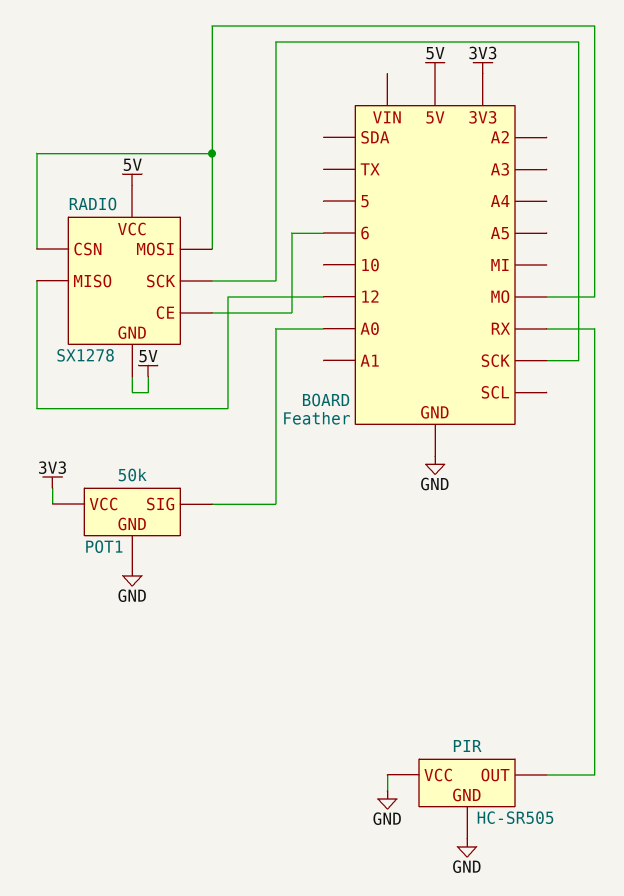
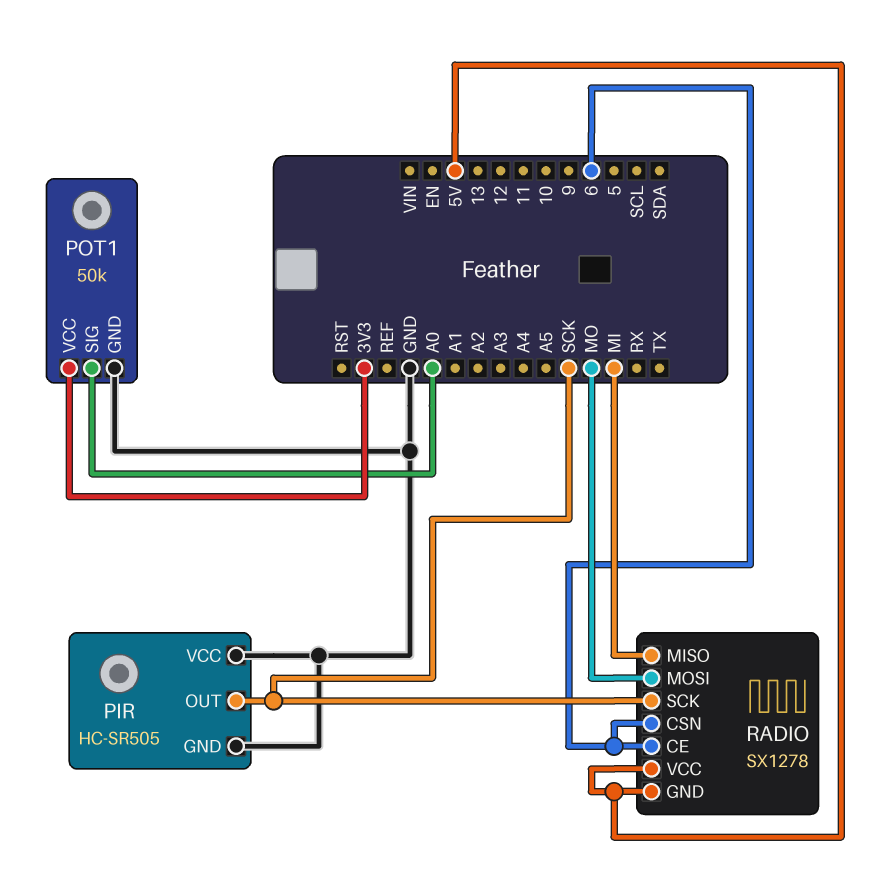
PIR pin OUT: RX -> SCK
RADIO pin CSN: MO -> 6
RADIO pin MISO: 12 -> MI

